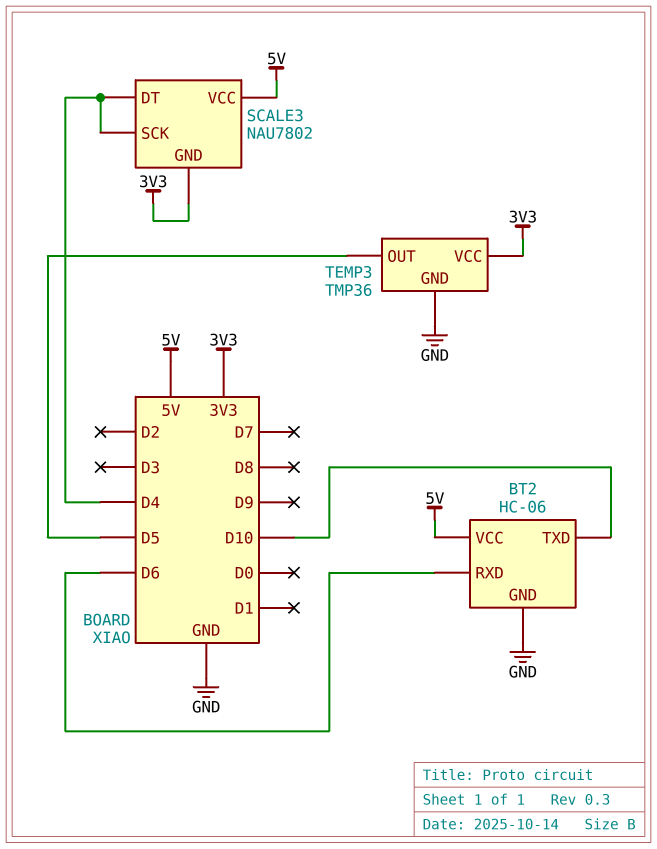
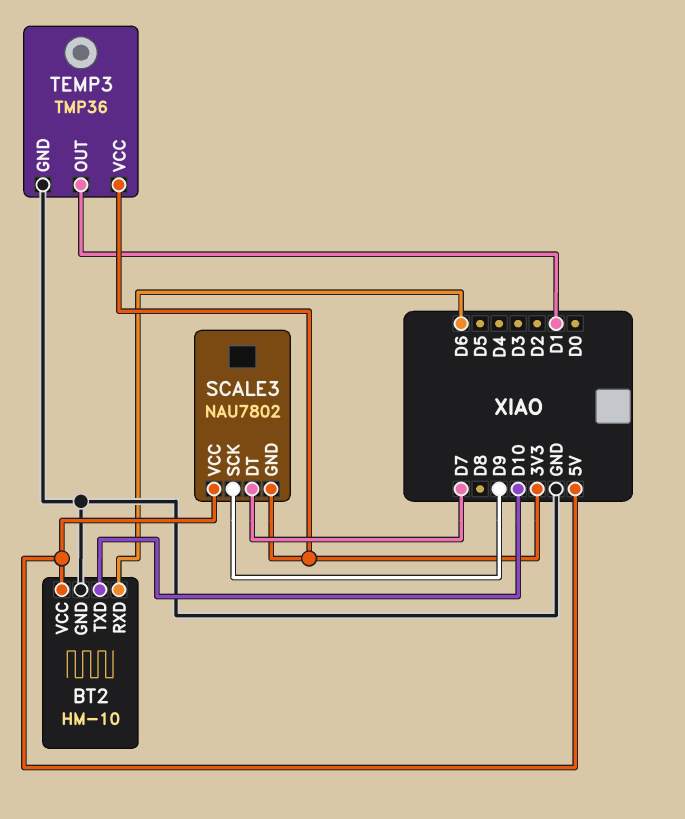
BT2: HC-06 -> HM-10
SCALE3 pin DT: D4 -> D7
SCALE3 pin SCK: D4 -> D9
TEMP3 pin OUT: D5 -> D1

